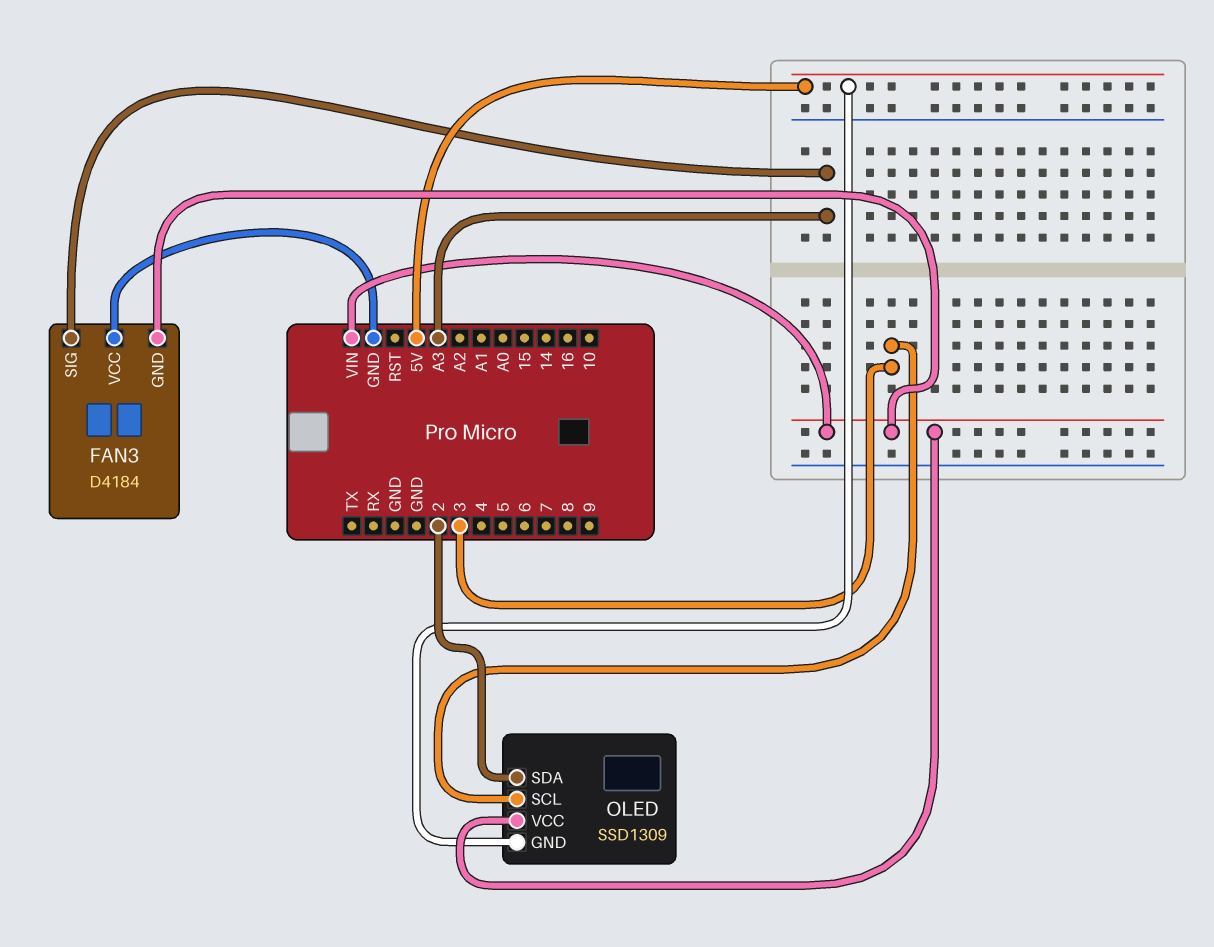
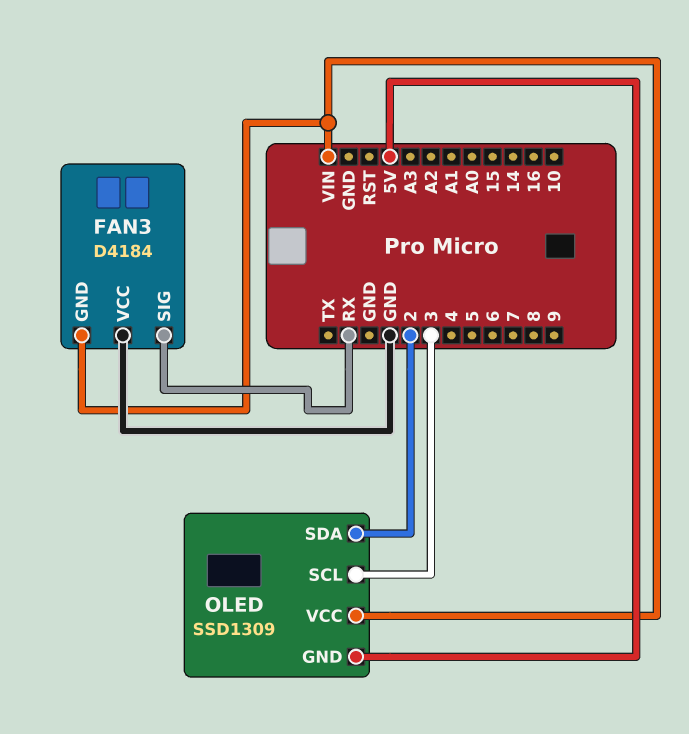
FAN3 pin SIG: A3 -> RX

